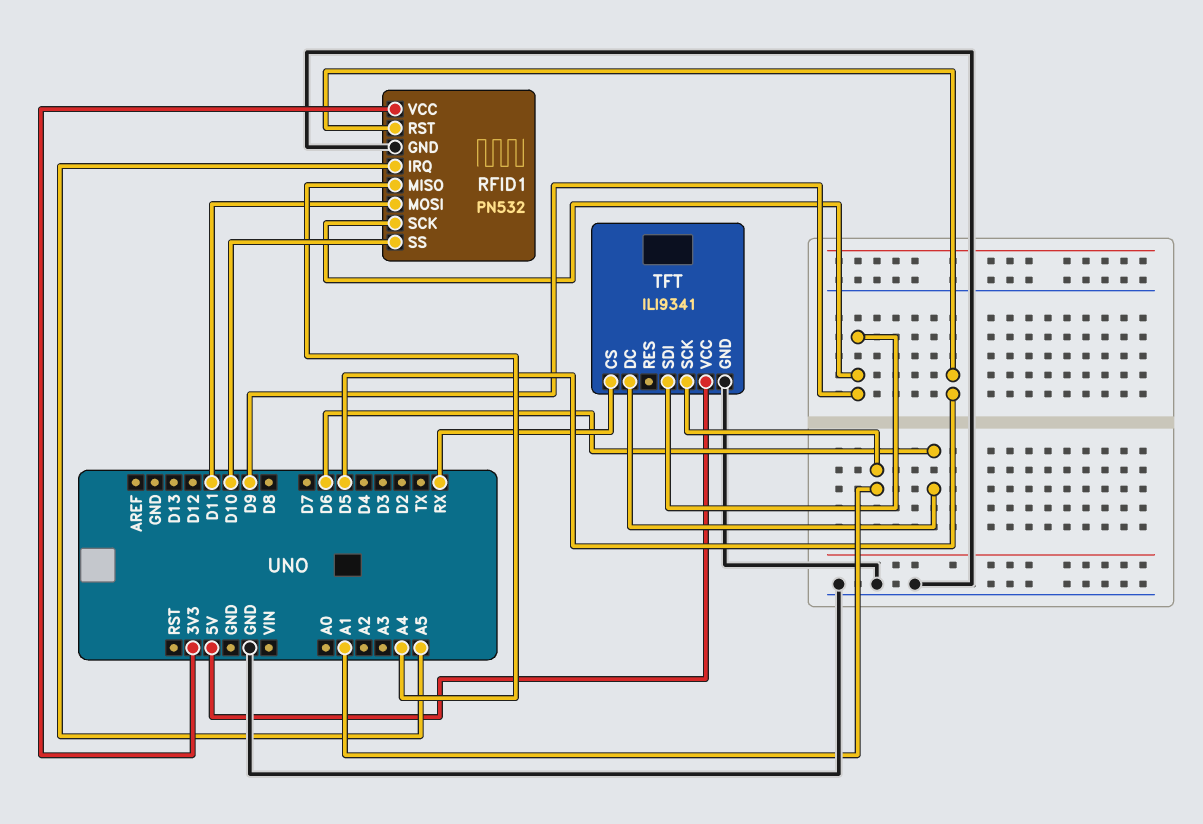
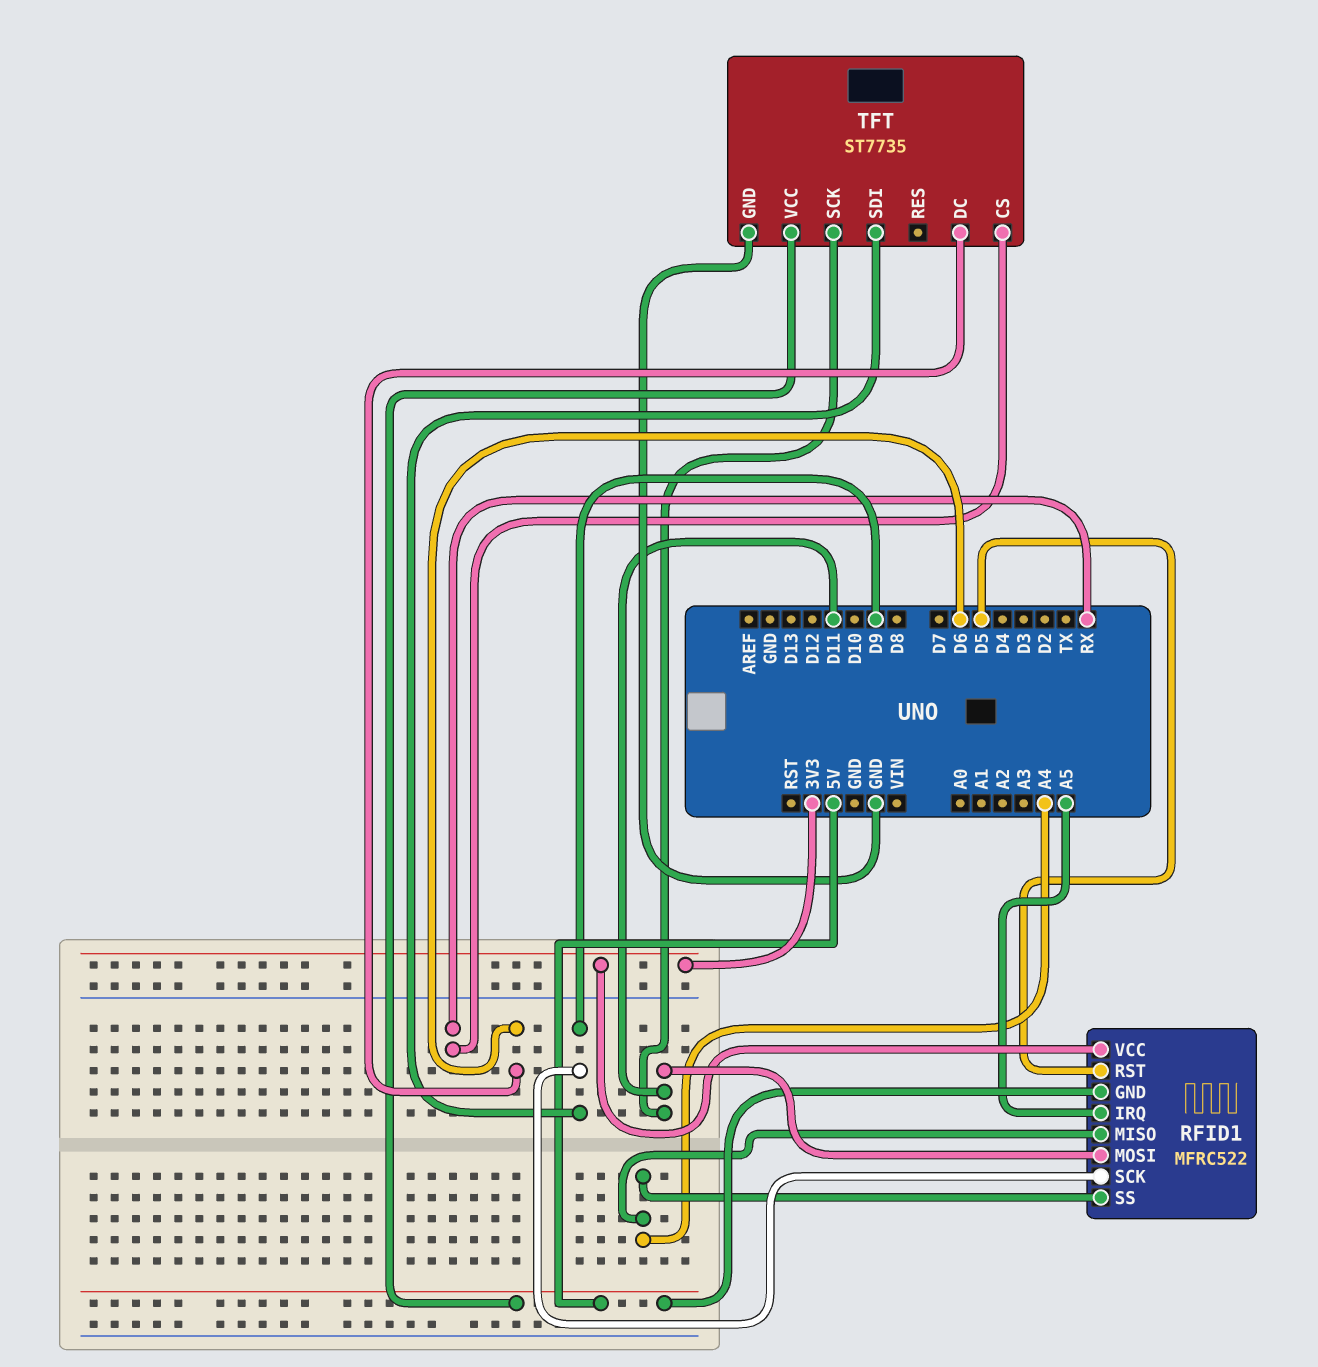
RFID1: PN532 -> MFRC522
RFID1 pin GND: GND -> 5V
RFID1 pin SS: D10 -> A4
TFT: ILI9341 -> ST7735
TFT pin SCK: A1 -> D11

